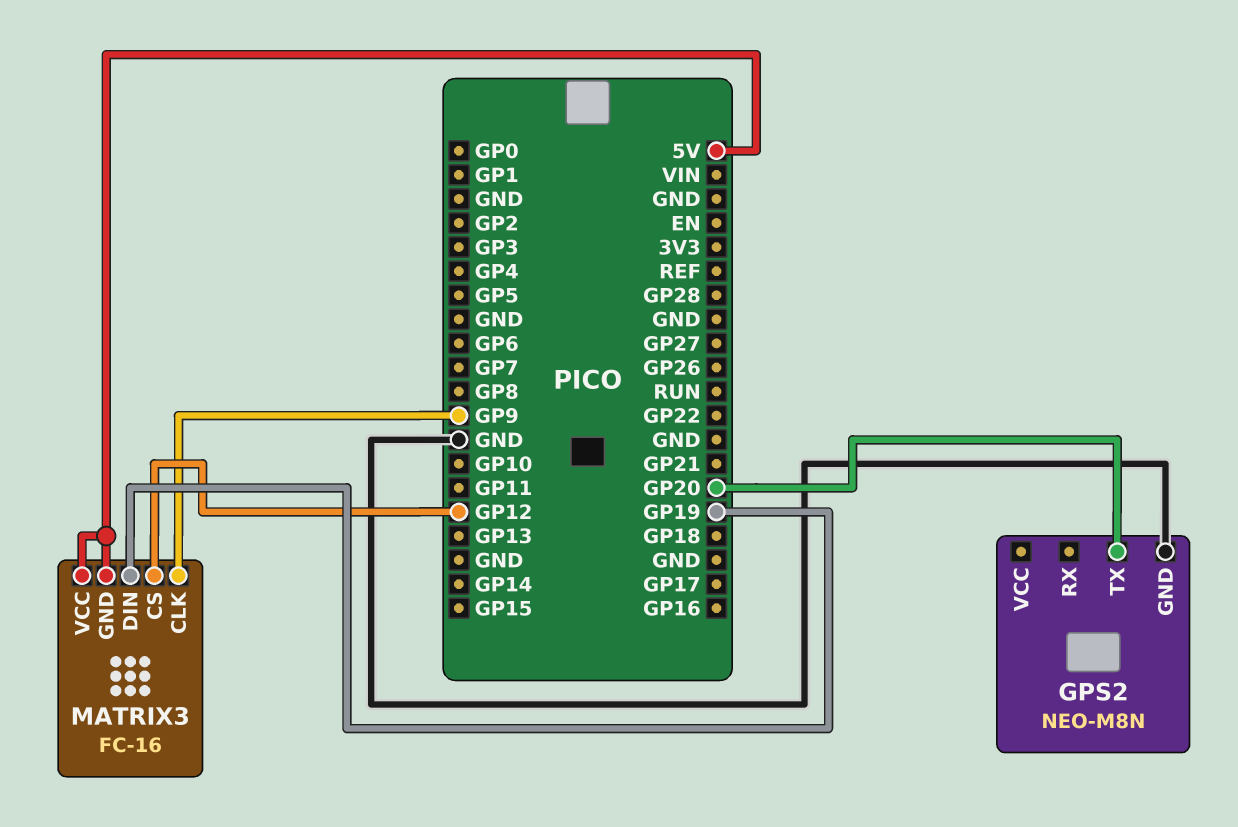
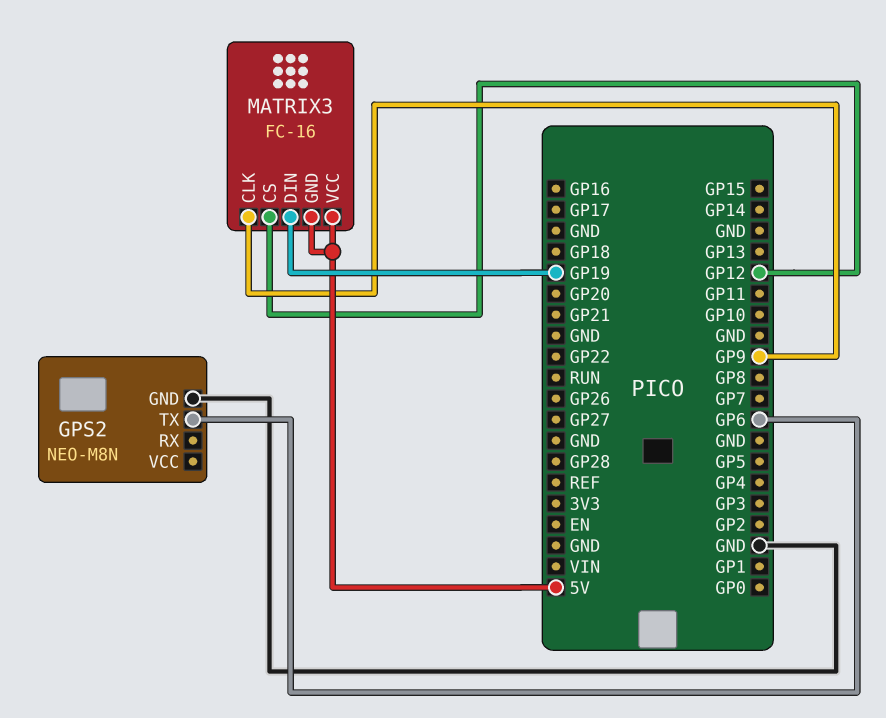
GPS2 pin TX: GP20 -> GP6

